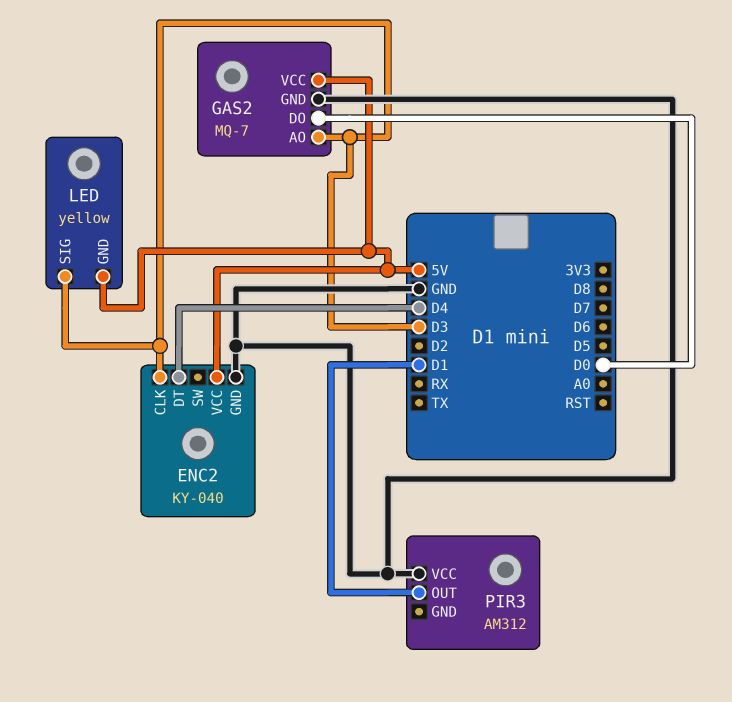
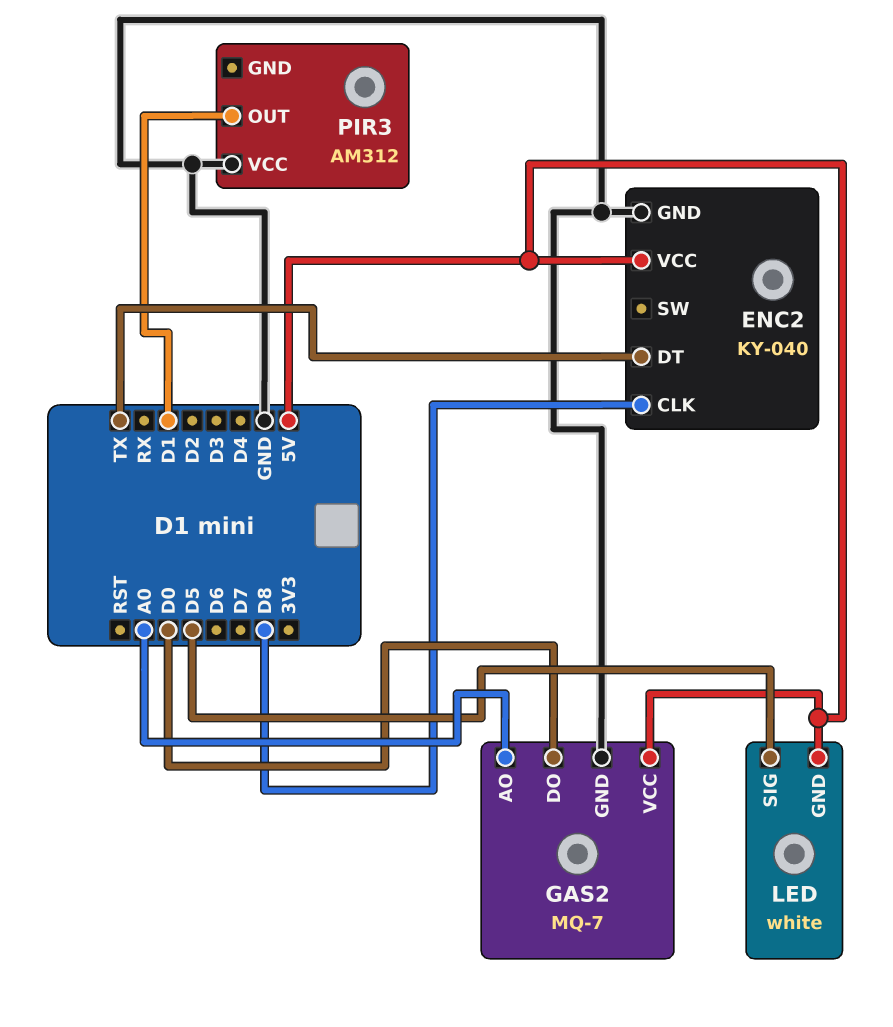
ENC2 pin CLK: D3 -> D8
ENC2 pin DT: D4 -> TX
GAS2 pin AO: D3 -> A0
LED: yellow -> white
LED pin SIG: D3 -> D5

